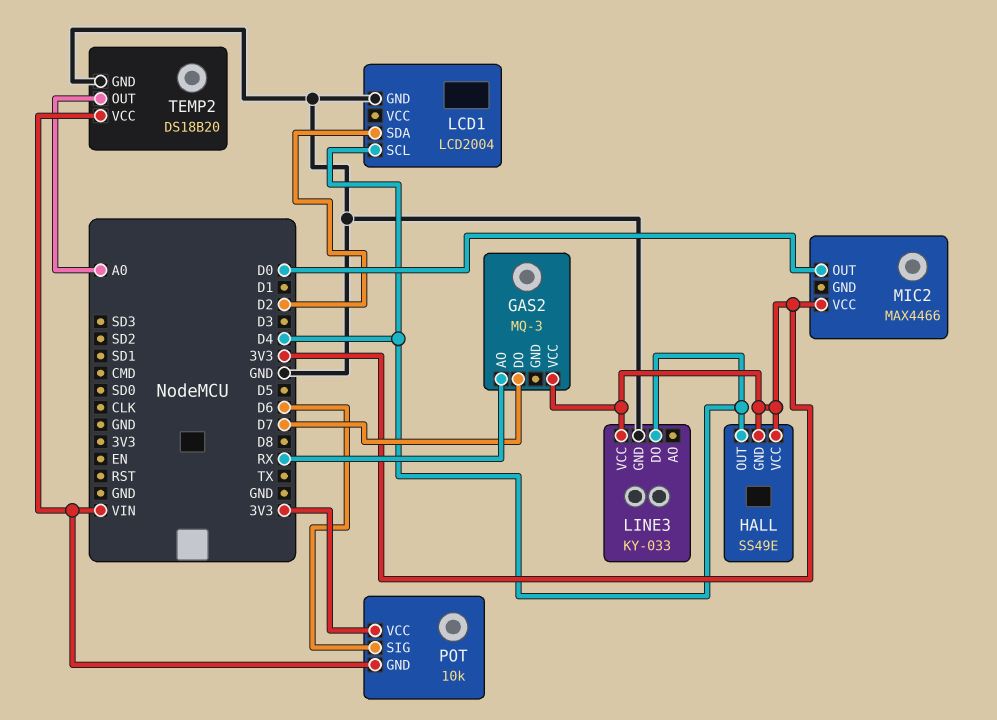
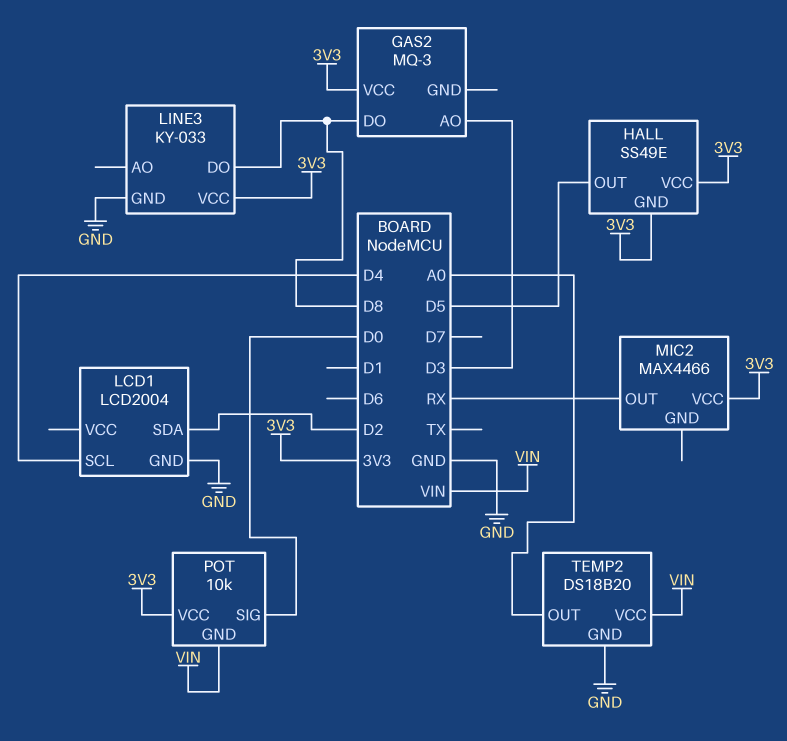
GAS2 pin AO: RX -> D3
GAS2 pin DO: D7 -> D8
HALL pin OUT: D4 -> D5
LINE3 pin DO: D4 -> D8
MIC2 pin OUT: D0 -> RX
POT pin SIG: D6 -> D0

